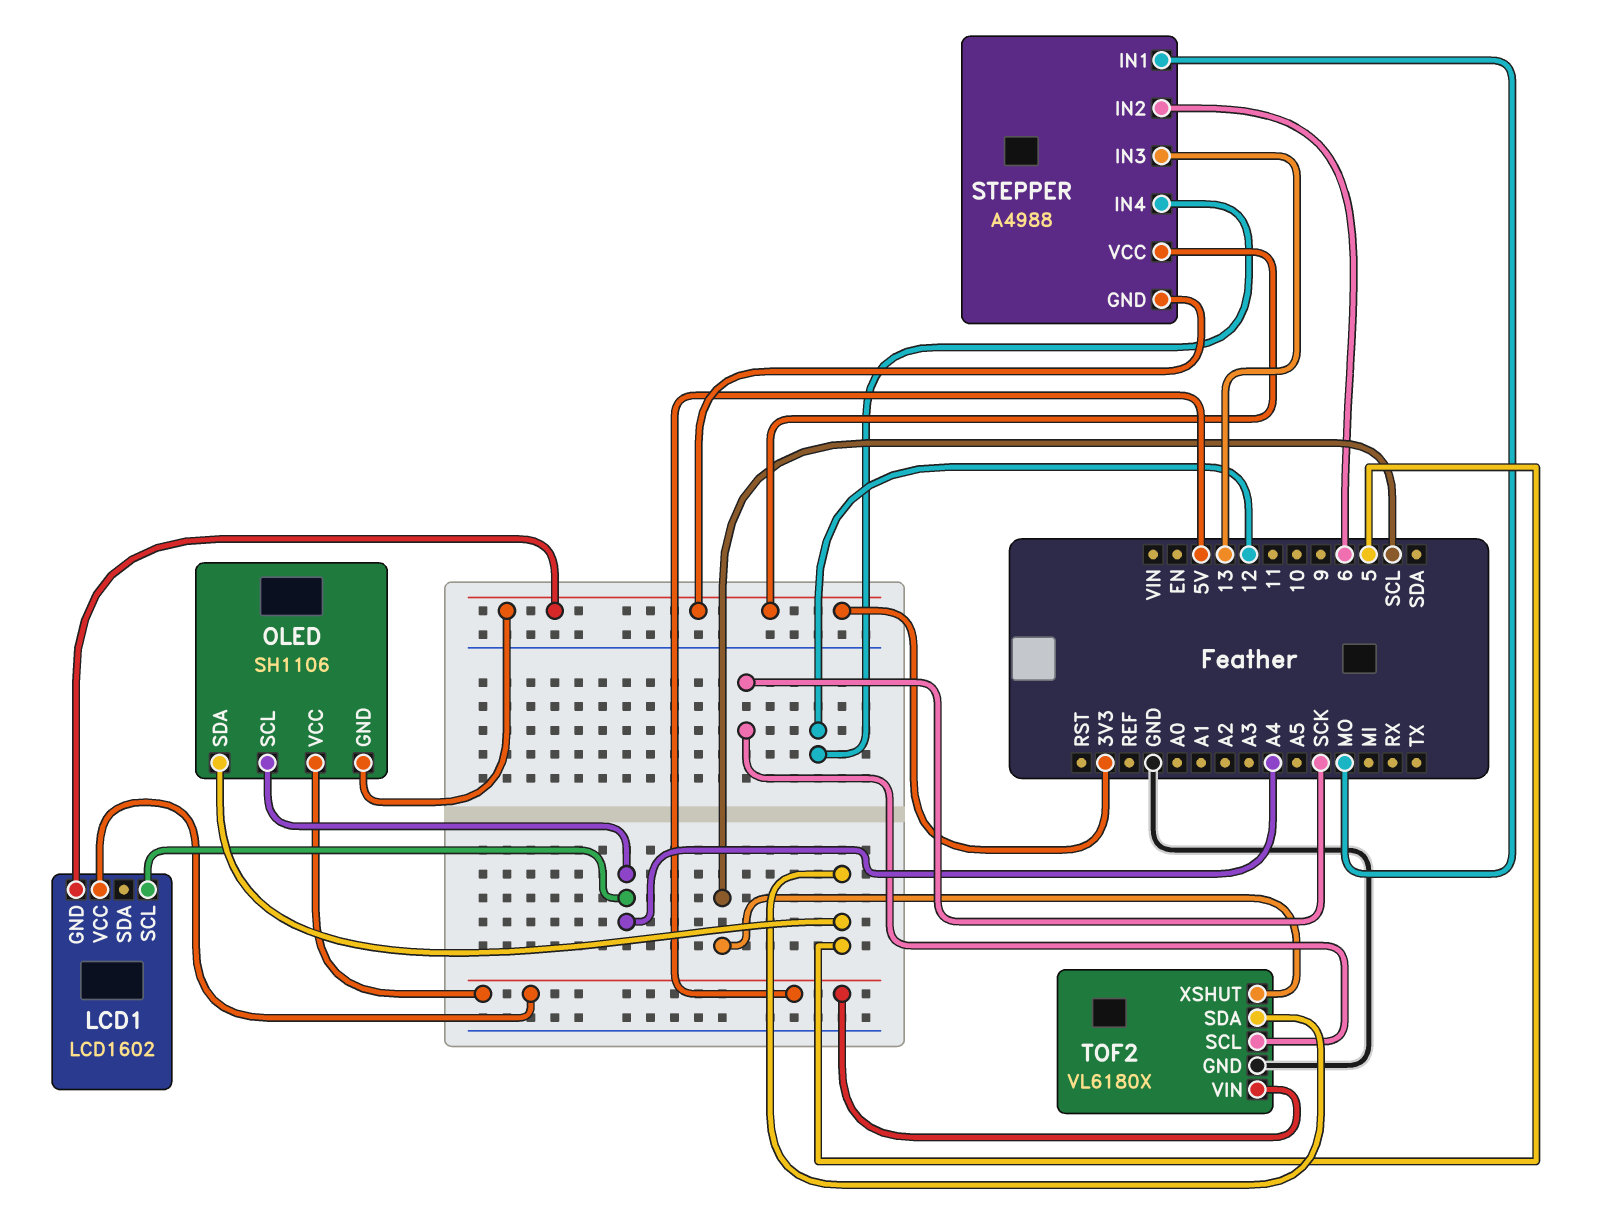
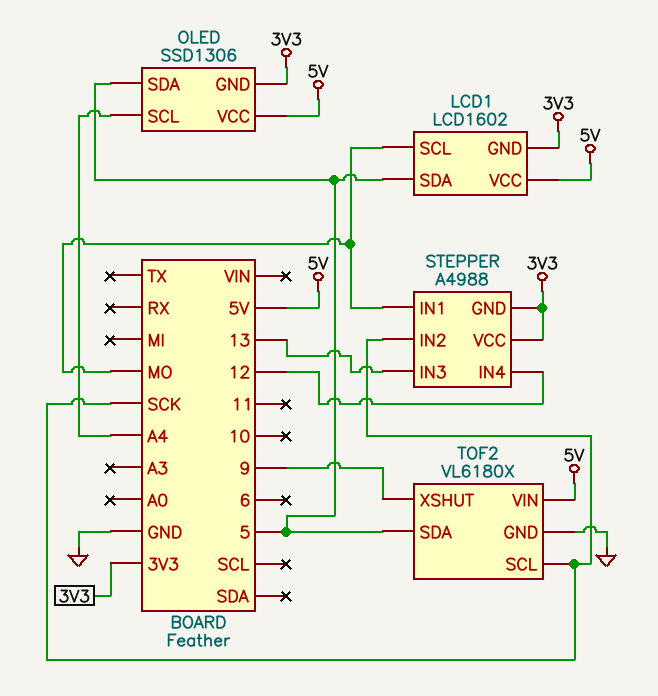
LCD1 pin SCL: A4 -> MO
LCD1 pin SDA: none -> 5
OLED: SH1106 -> SSD1306
STEPPER pin IN2: 6 -> SCK
TOF2 pin XSHUT: SCL -> 9

